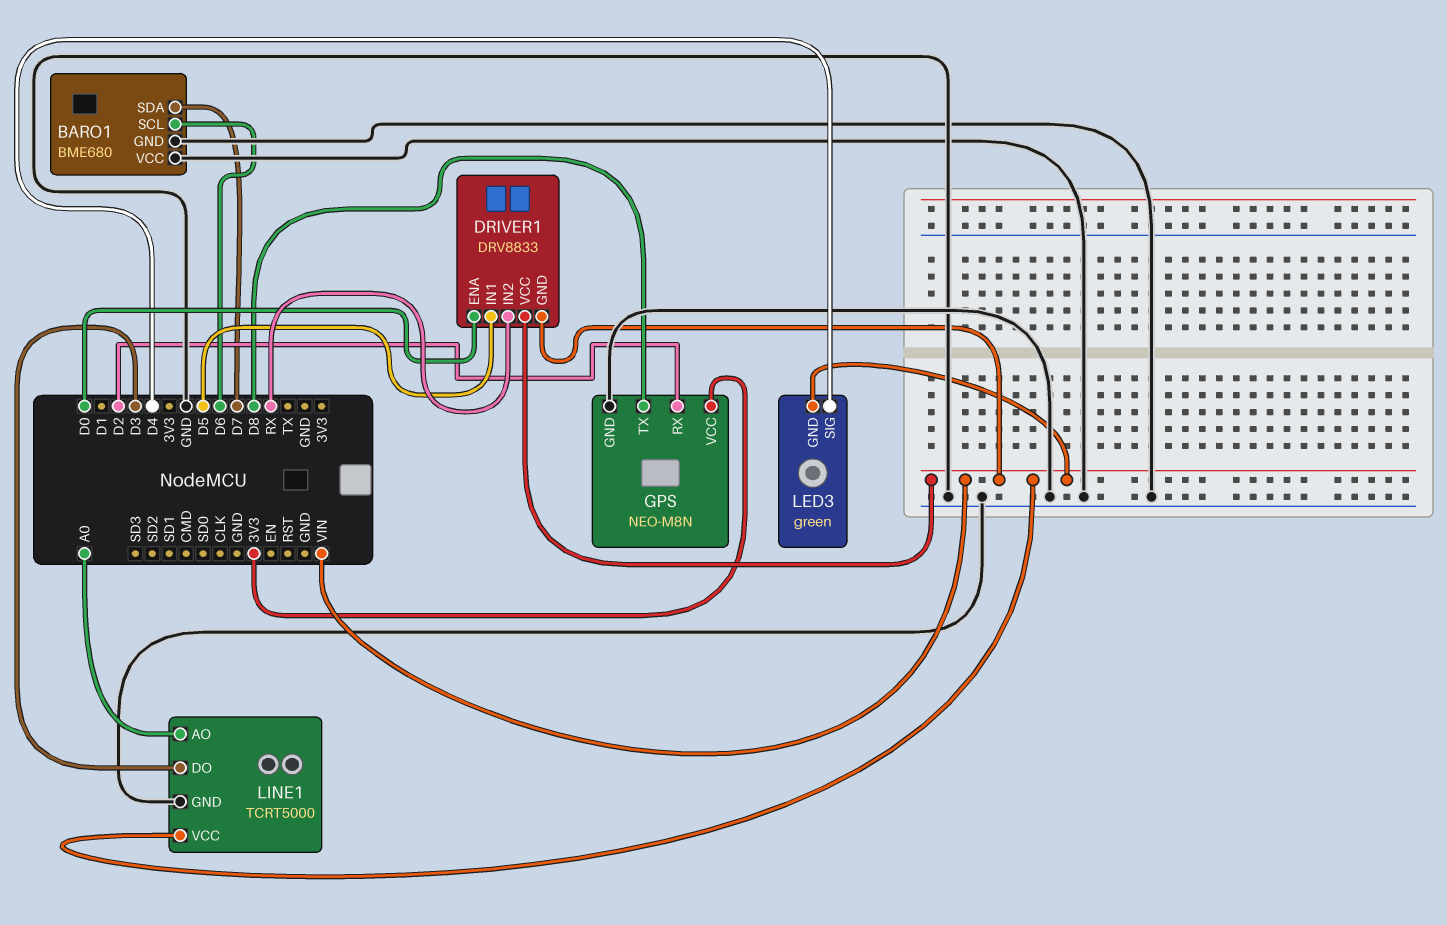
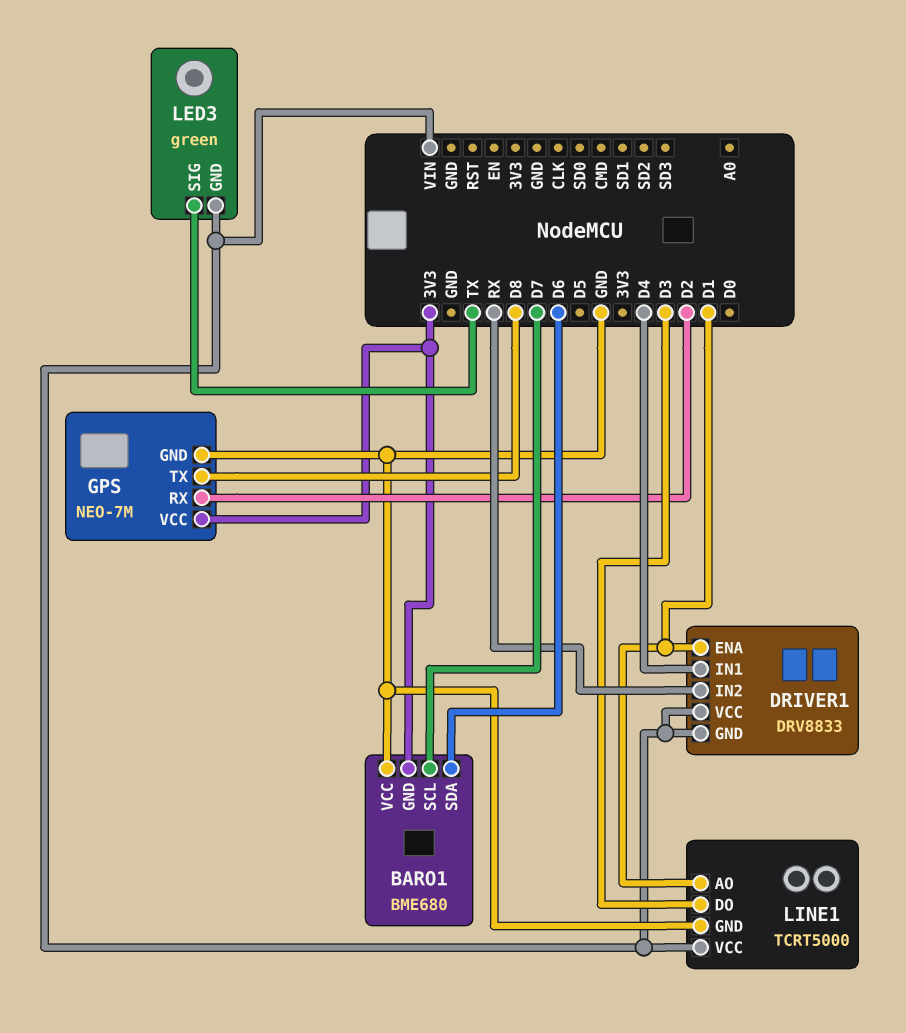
BARO1 pin GND: GND -> 3V3
BARO1 pin SCL: D6 -> D7
BARO1 pin SDA: D7 -> D6
DRIVER1 pin ENA: D0 -> D1
DRIVER1 pin IN1: D5 -> D4
GPS: NEO-M8N -> NEO-7M
LED3 pin SIG: D4 -> TX
LINE1 pin AO: A0 -> D1

